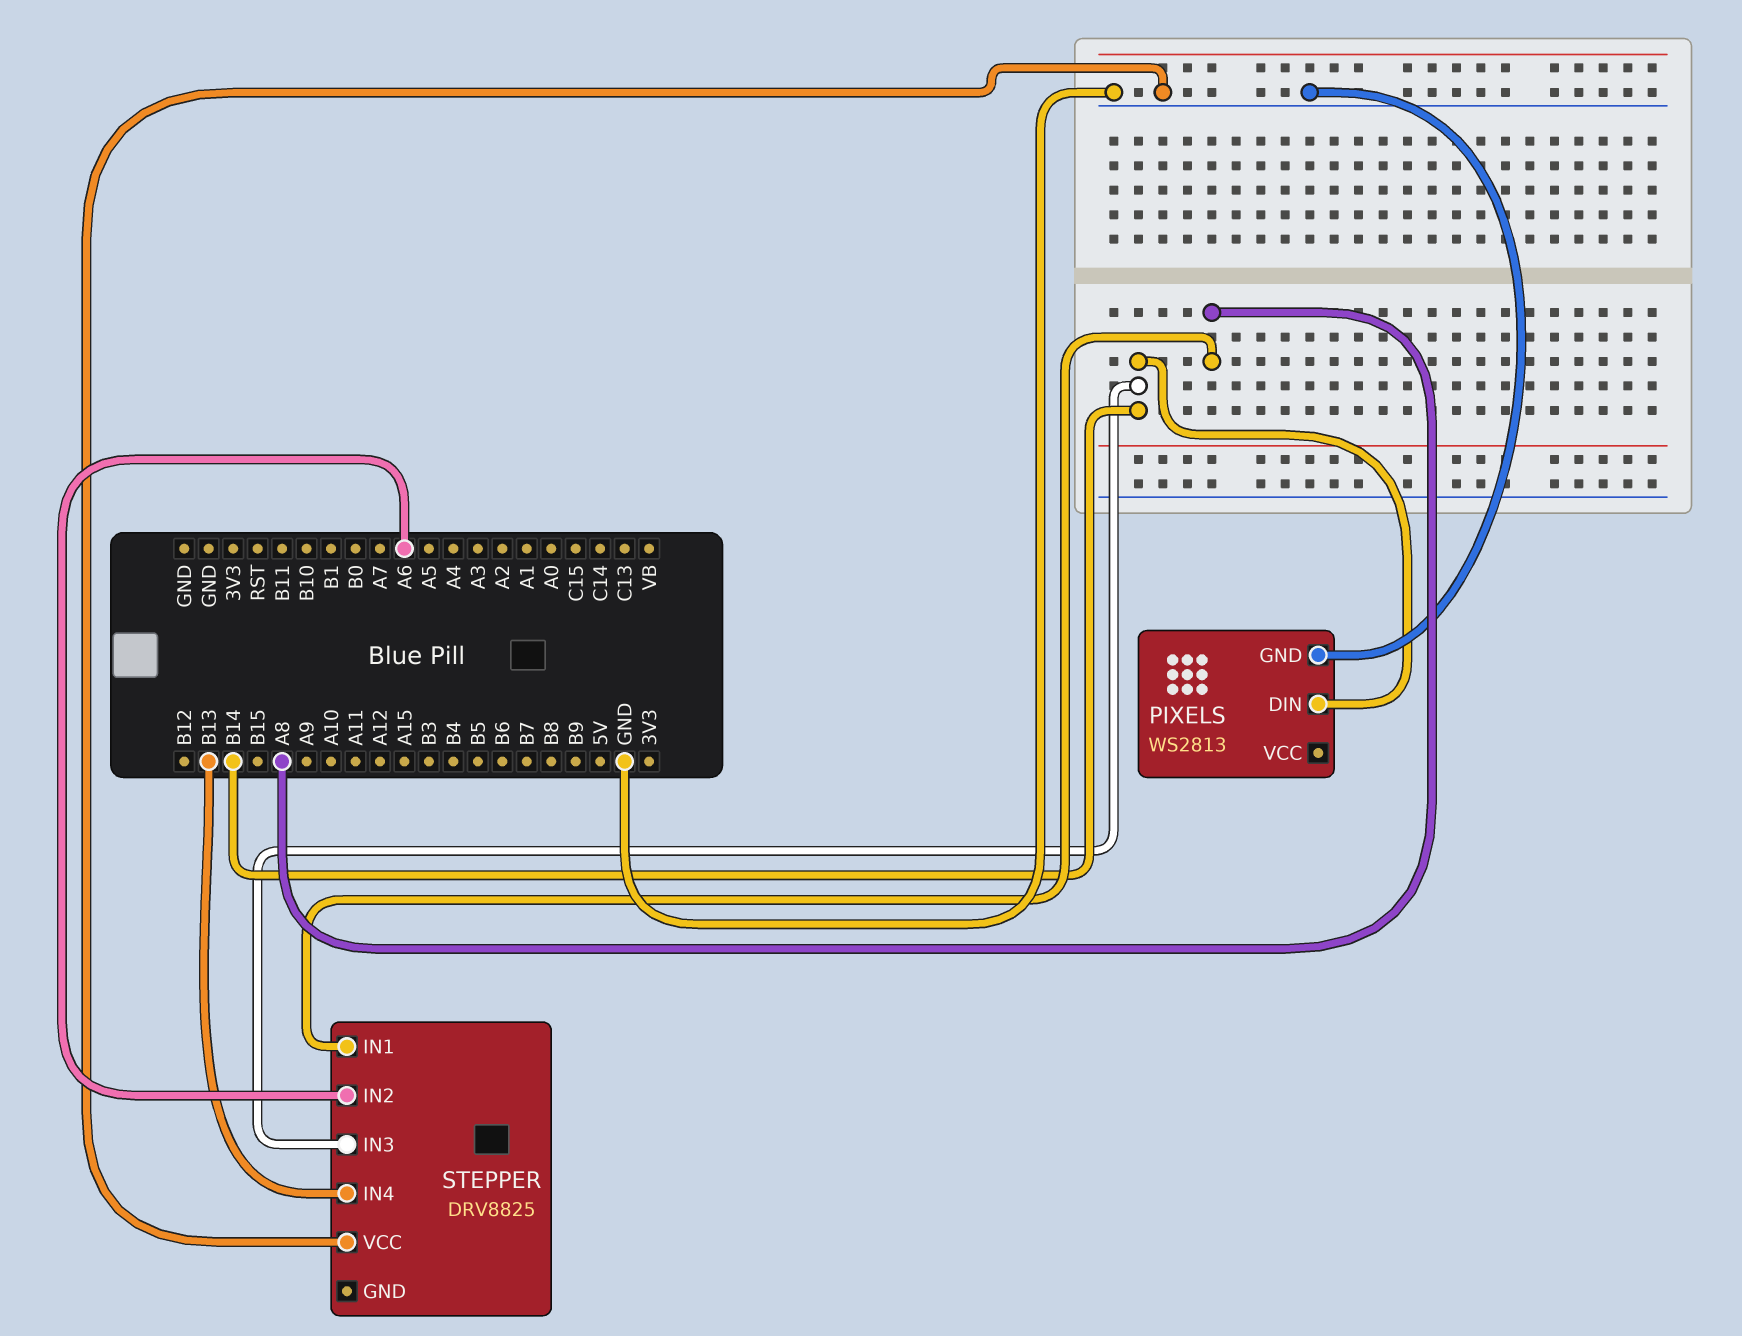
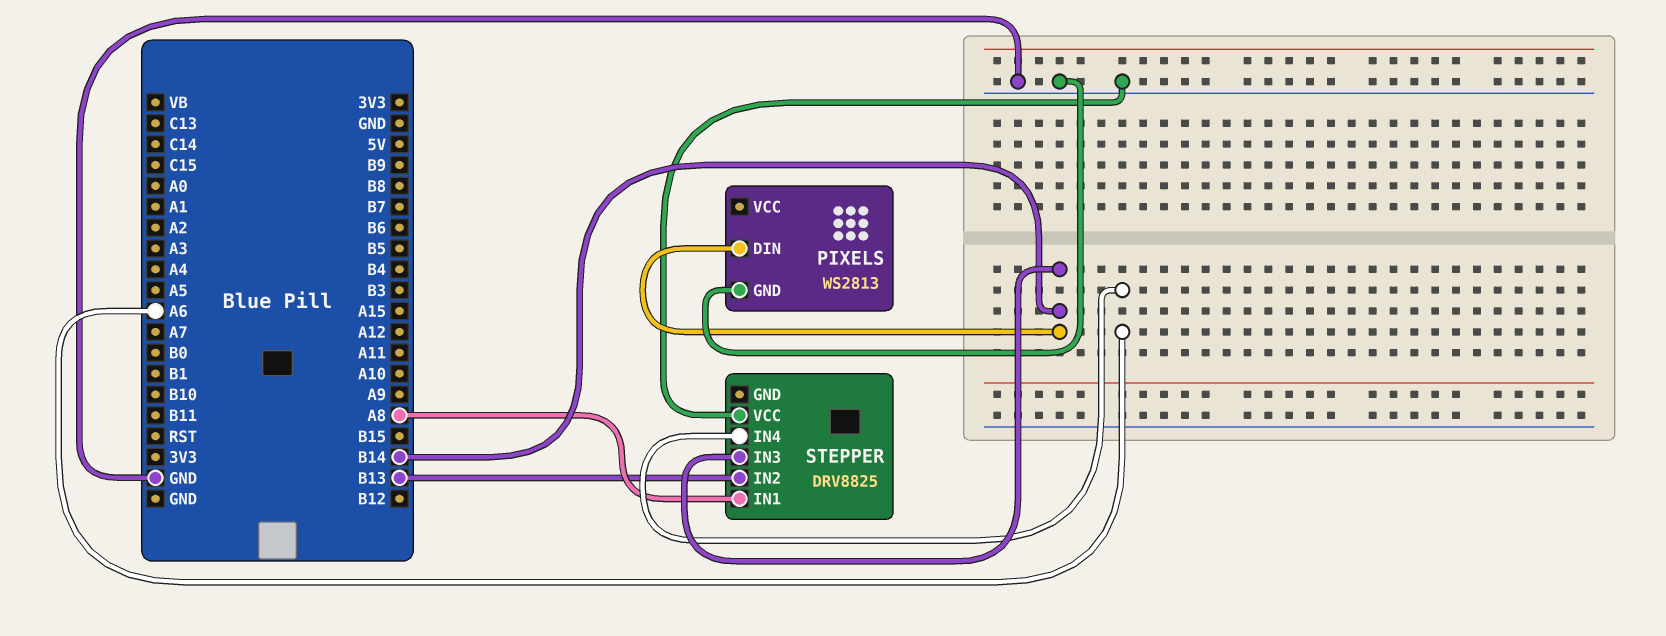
STEPPER pin IN2: A6 -> B13
STEPPER pin IN4: B13 -> A6

